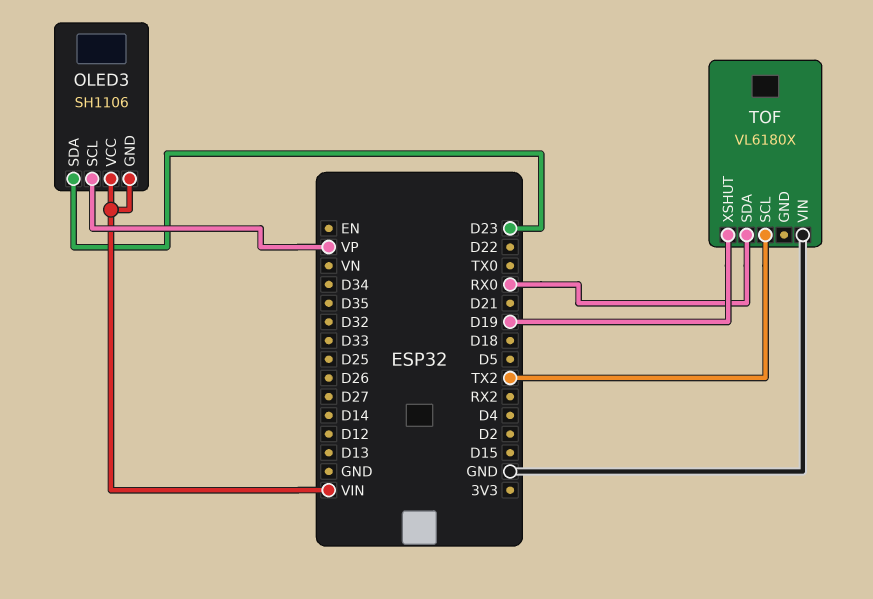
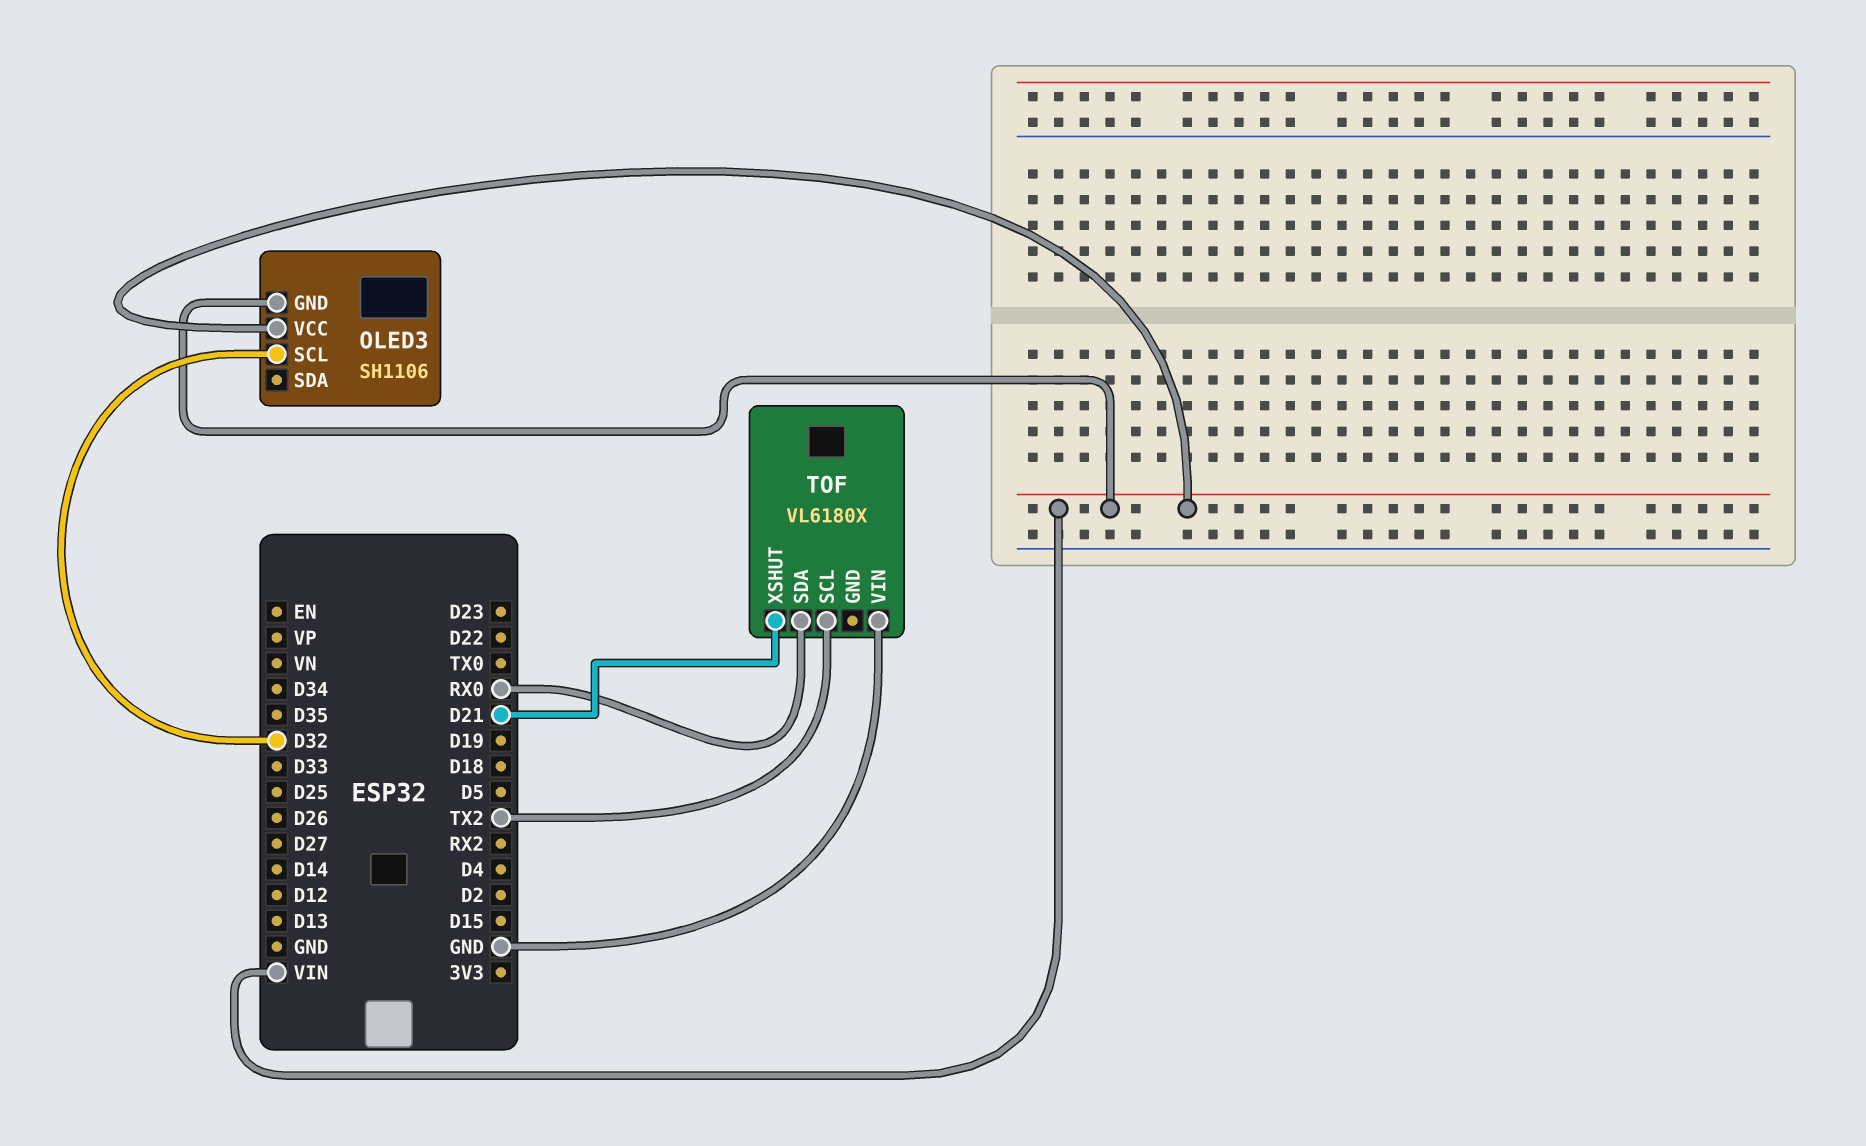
OLED3 pin SCL: VP -> D32
OLED3 pin SDA: D23 -> none
TOF pin XSHUT: D19 -> D21

